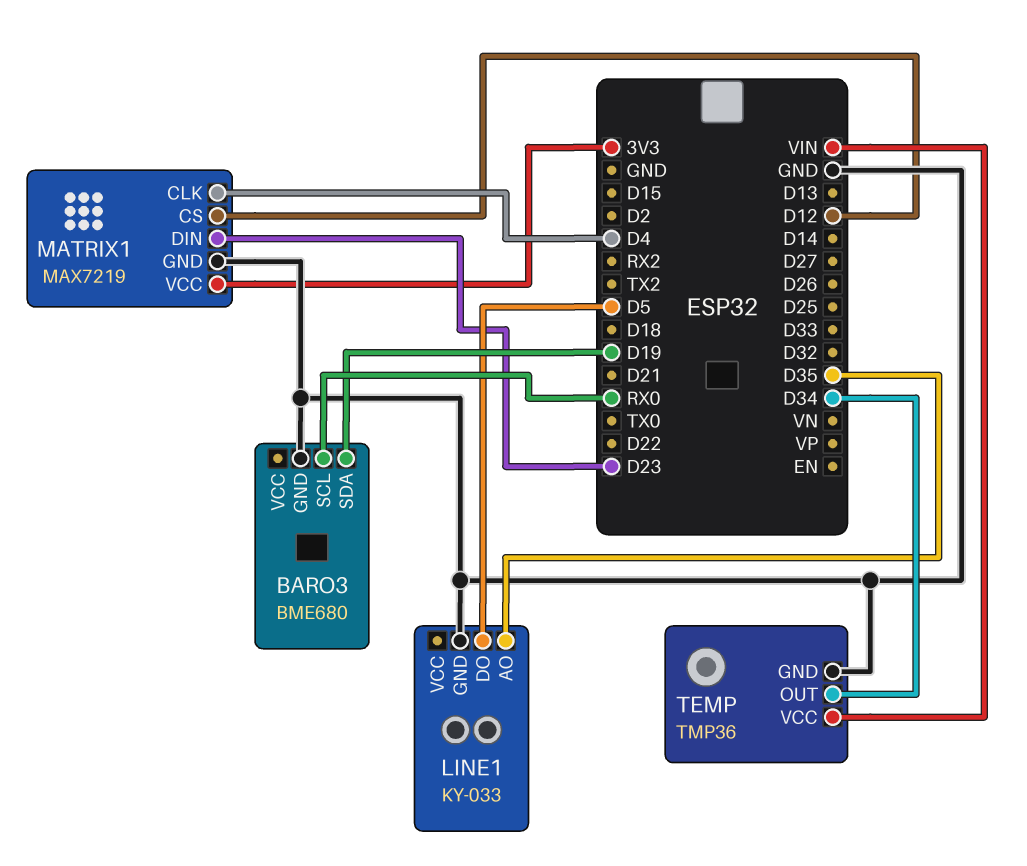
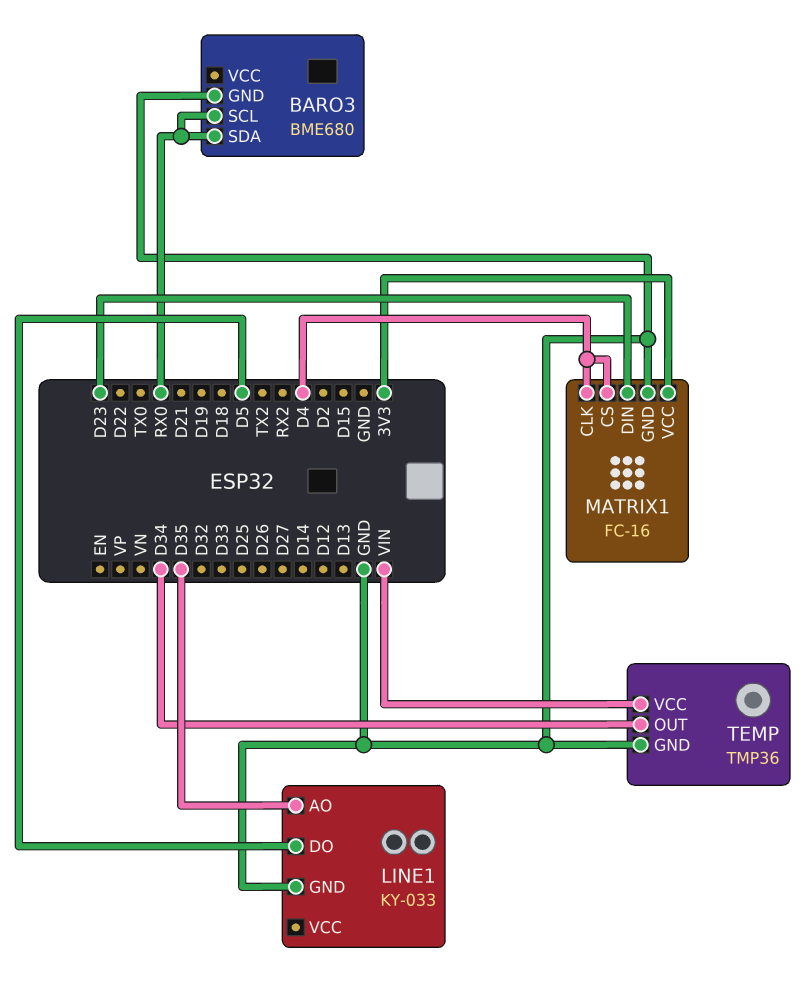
BARO3 pin SDA: D19 -> RX0
MATRIX1: MAX7219 -> FC-16
MATRIX1 pin CS: D12 -> D4

